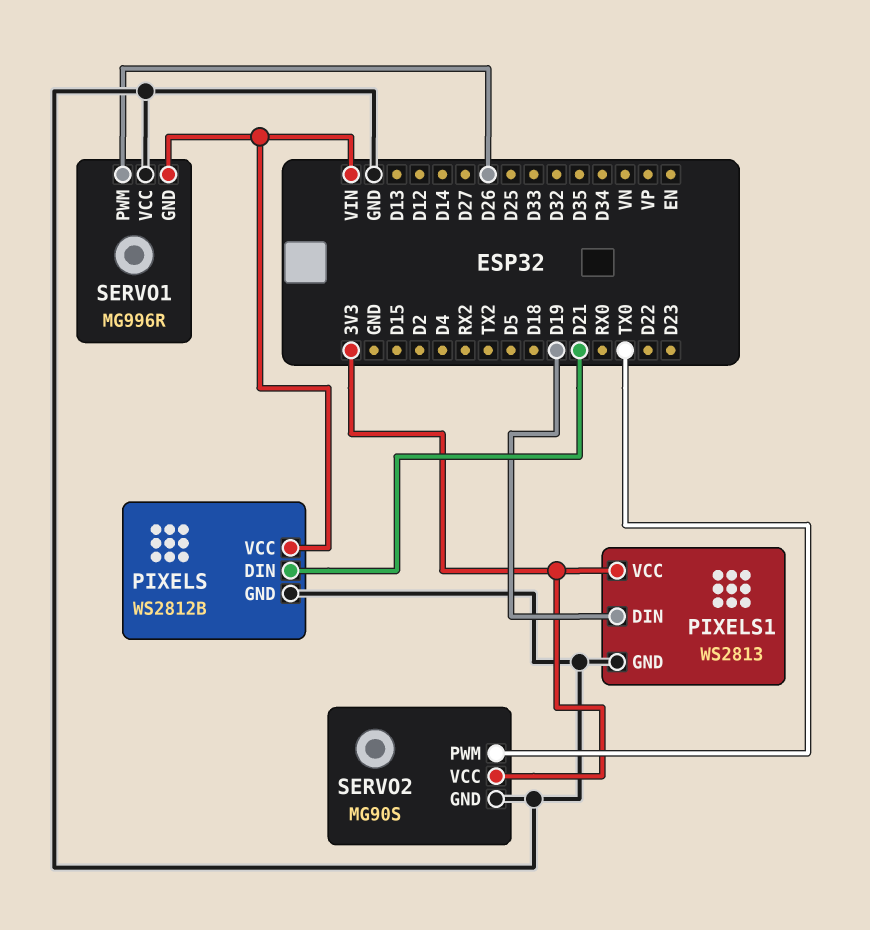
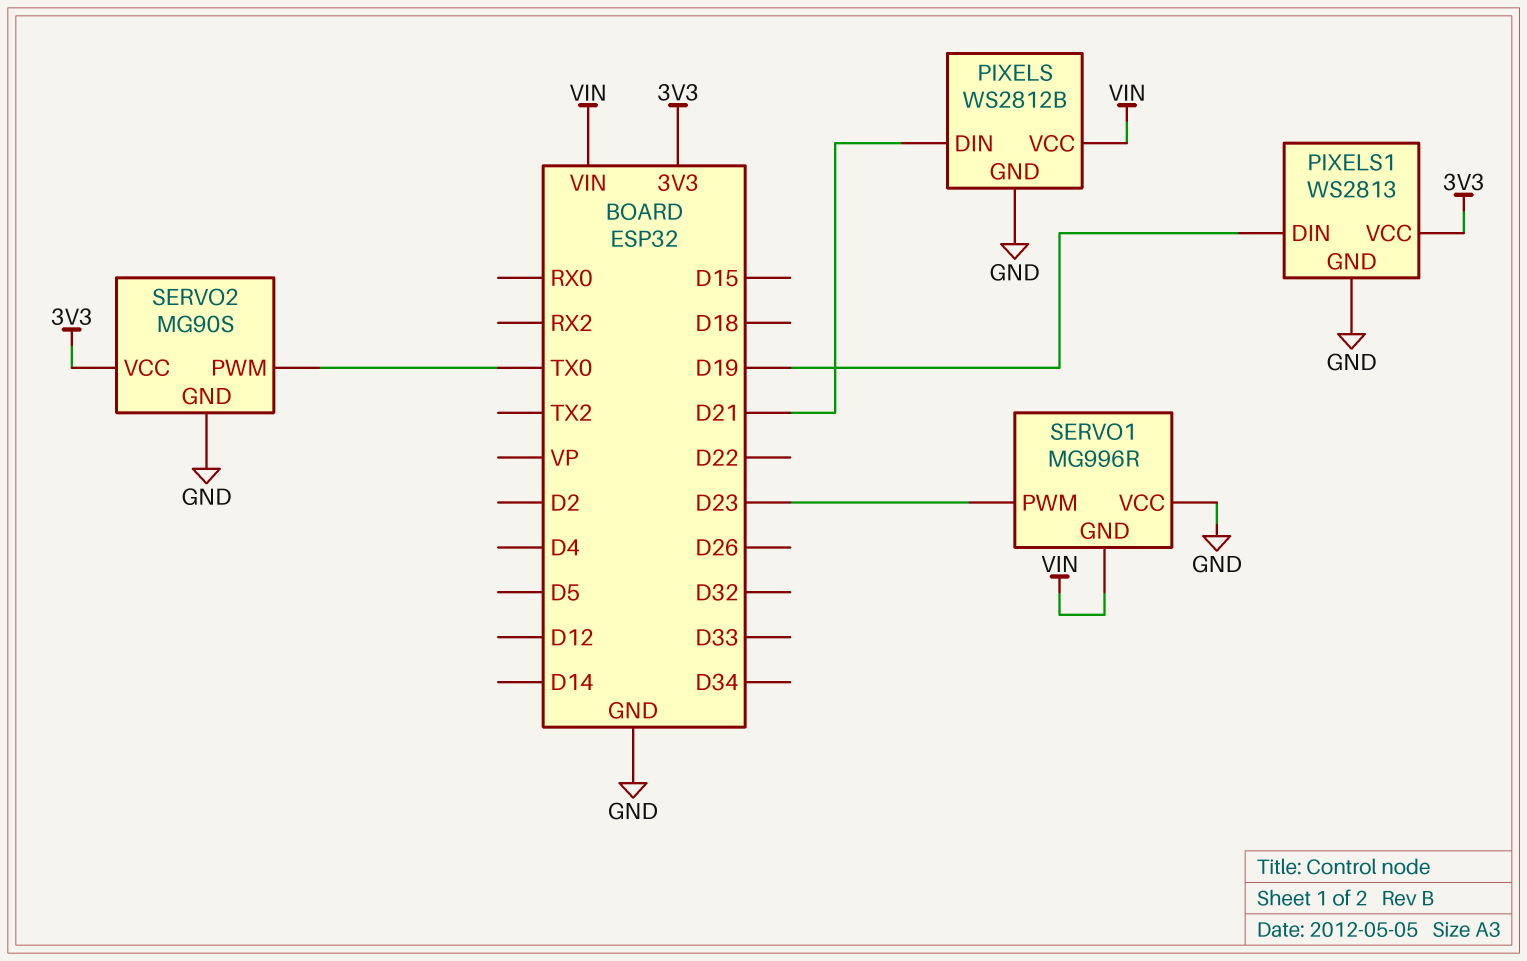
SERVO1 pin PWM: D26 -> D23

